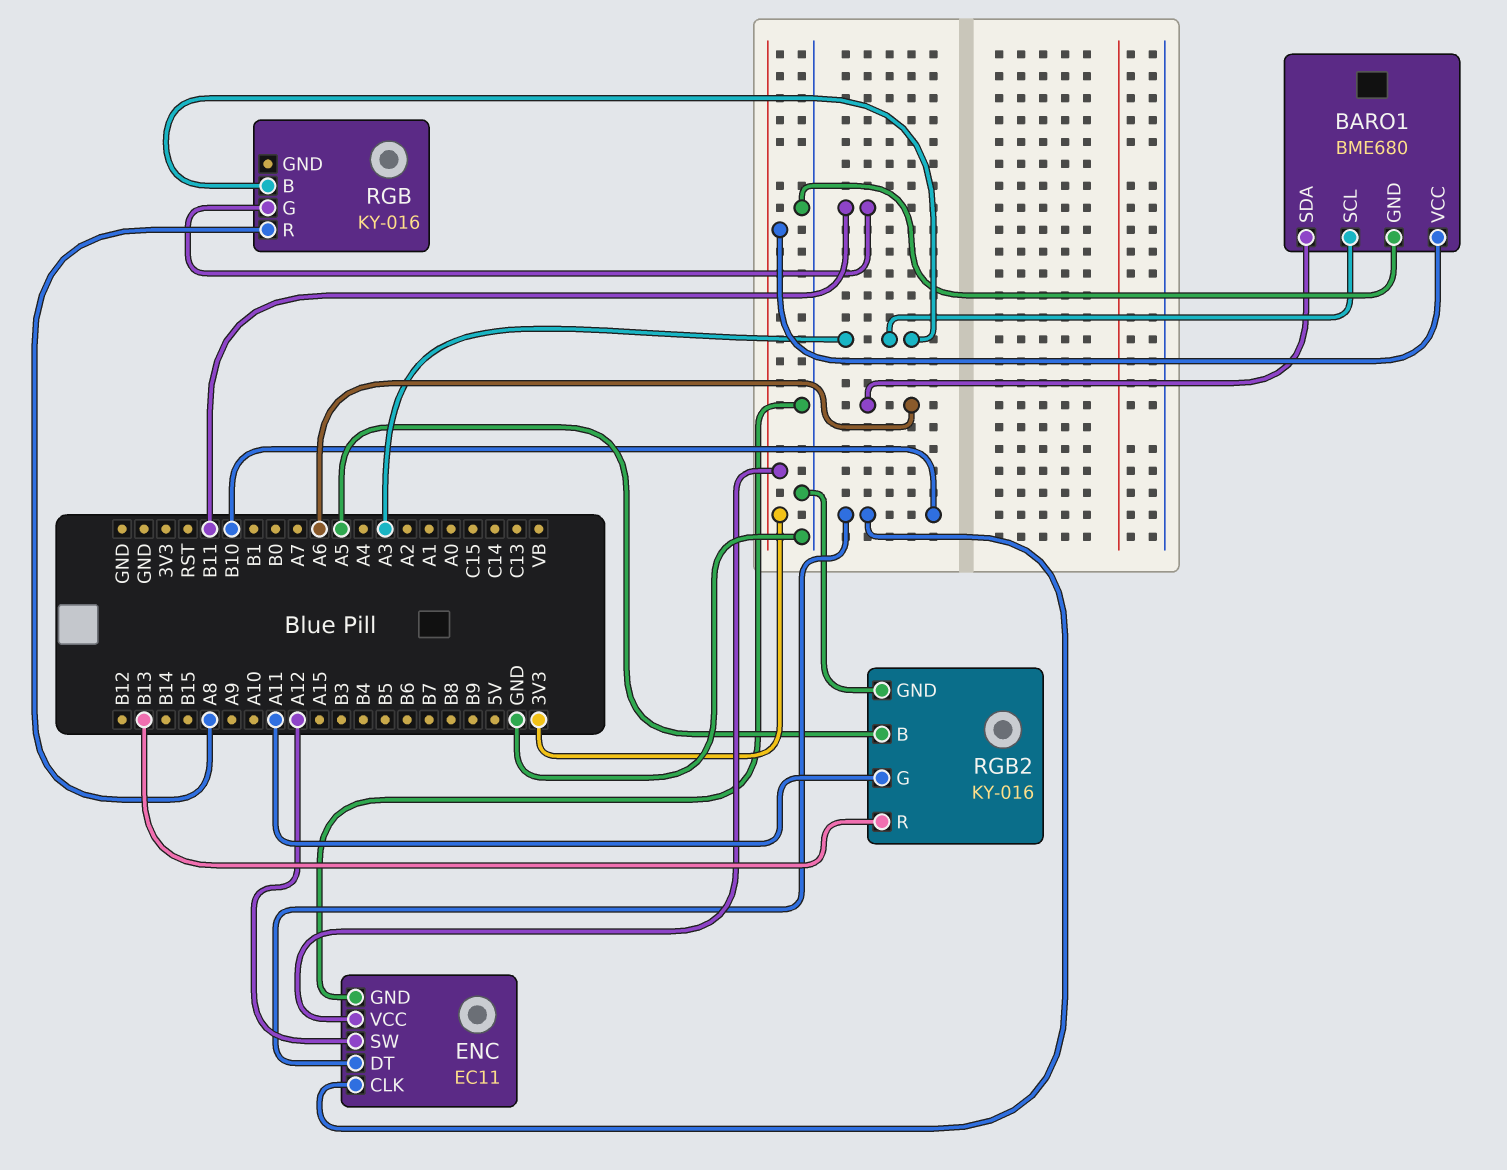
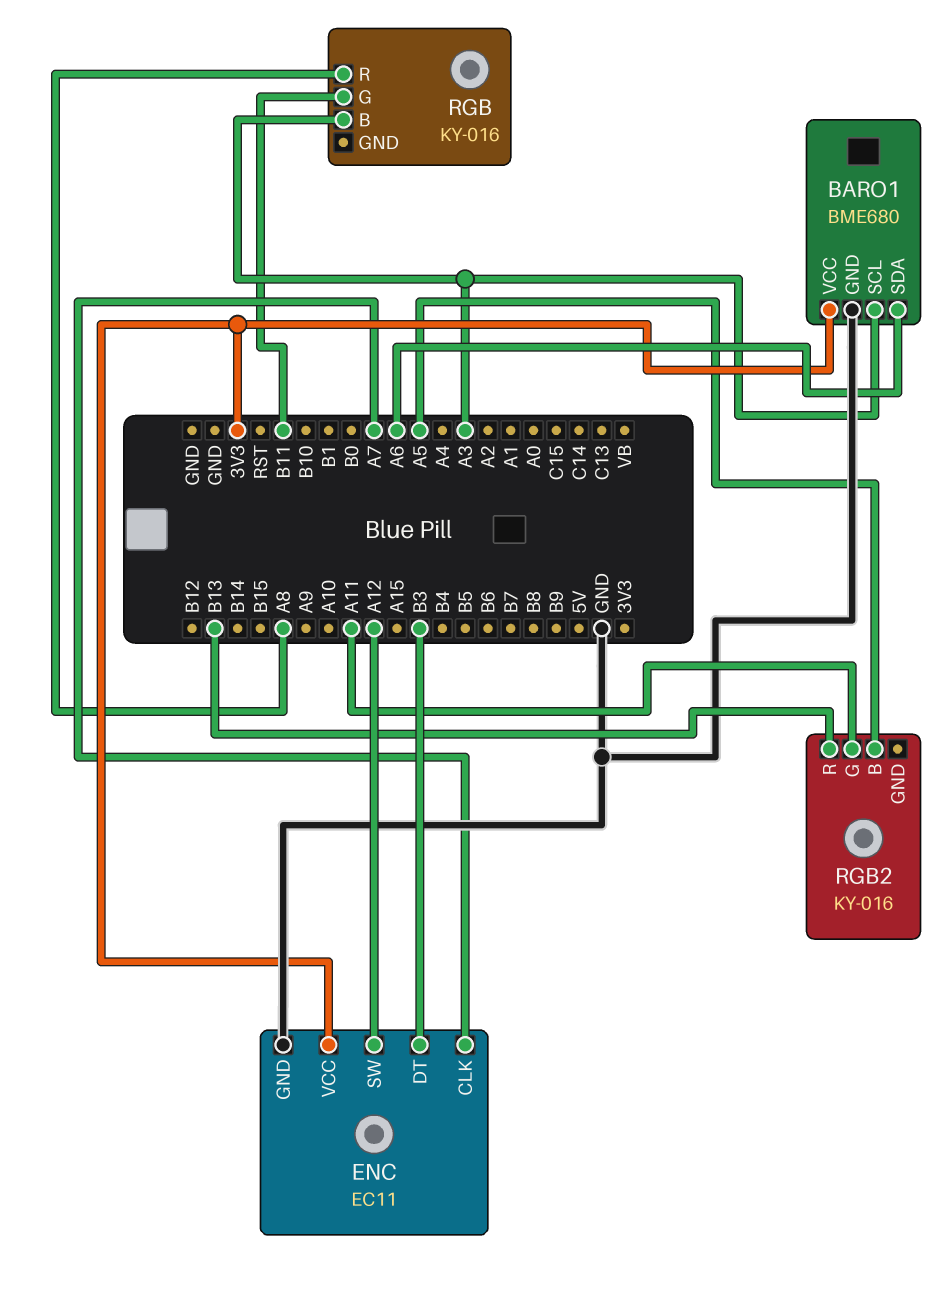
ENC pin CLK: B10 -> A7
ENC pin DT: B10 -> B3
RGB2 pin GND: GND -> none

